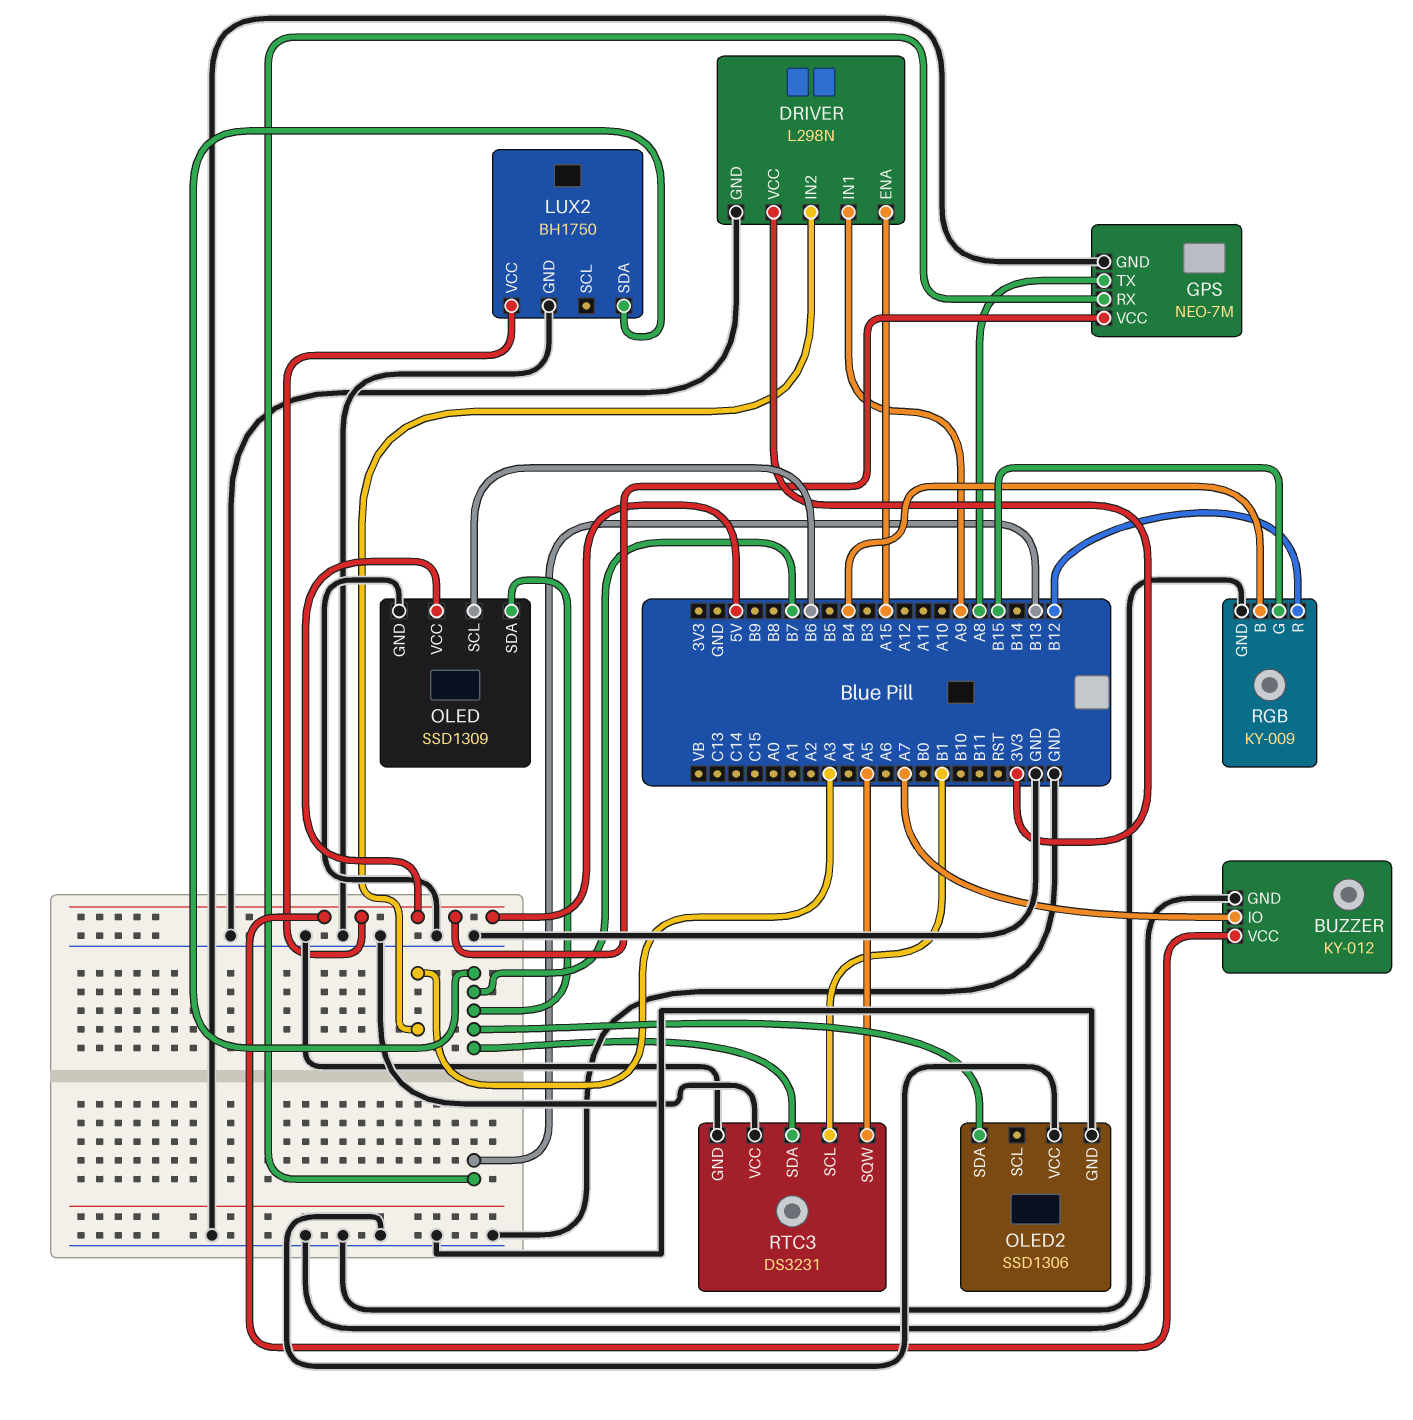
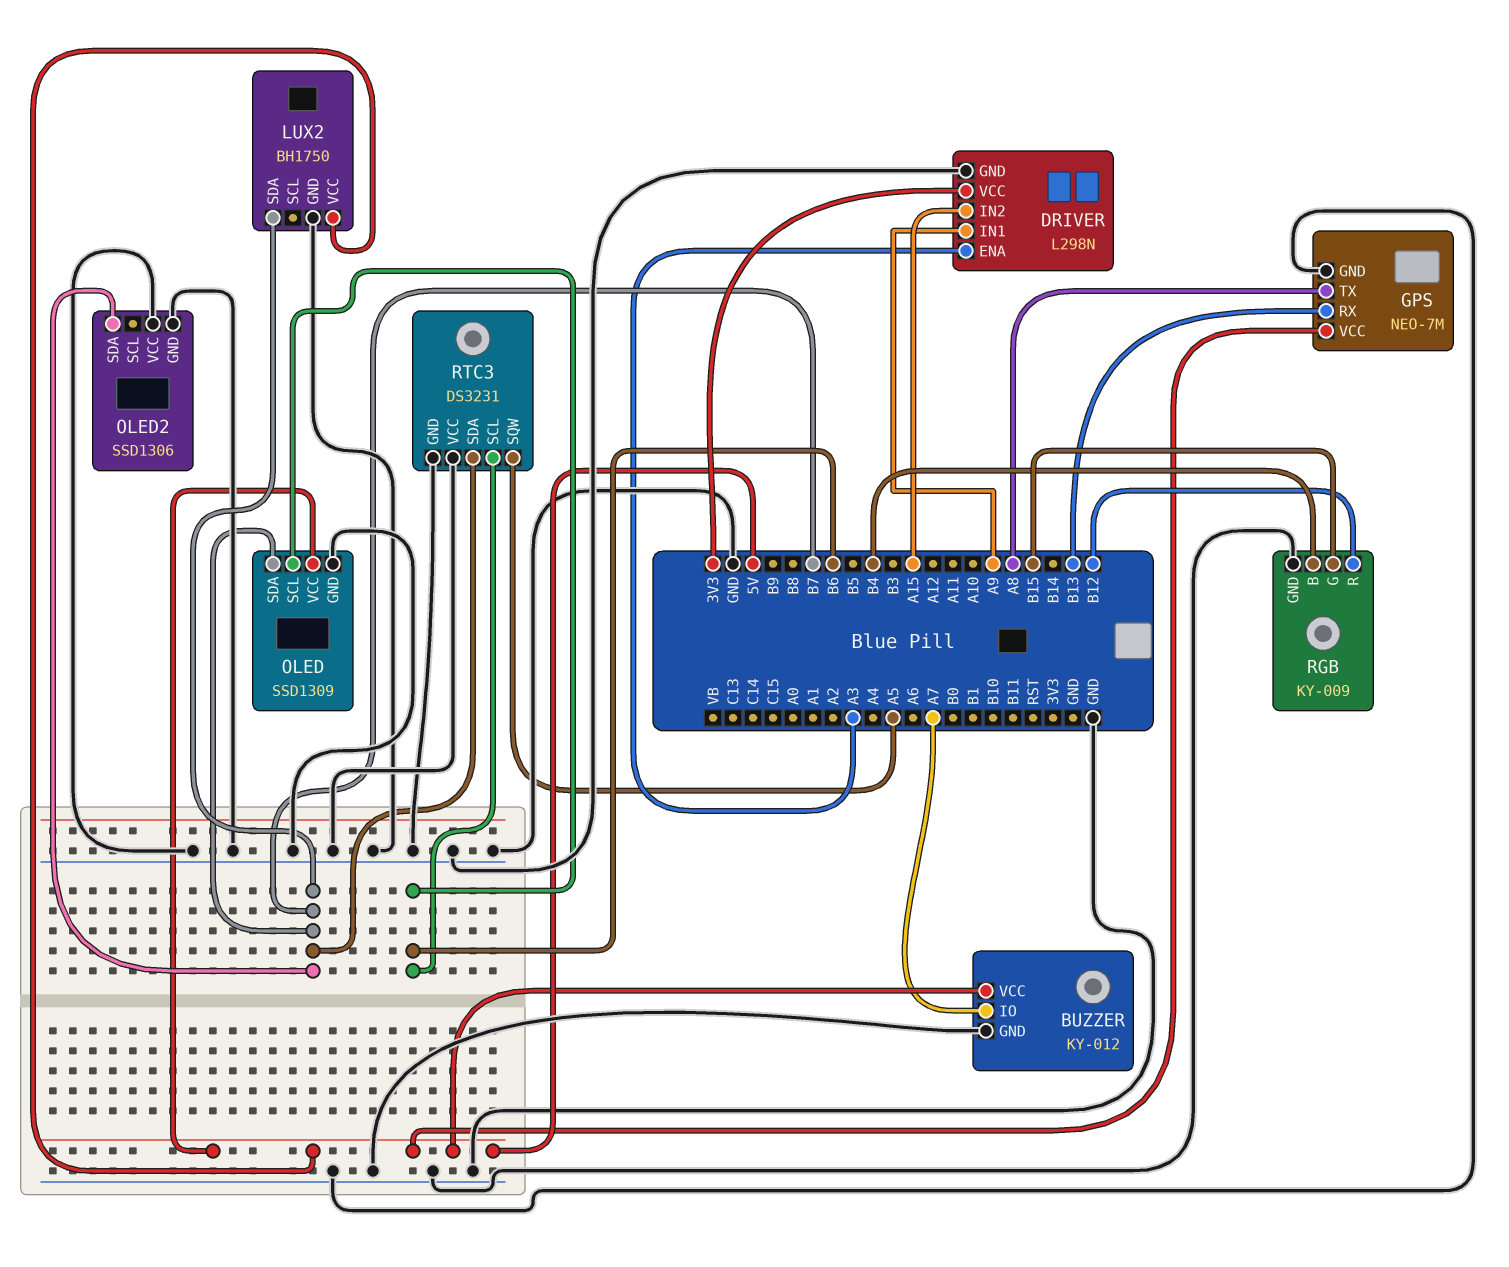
DRIVER pin ENA: A15 -> A3
DRIVER pin IN2: A3 -> A15
RTC3 pin SCL: B1 -> B6

